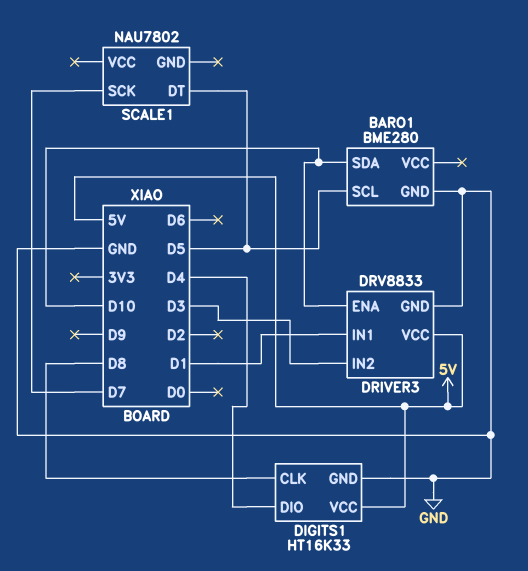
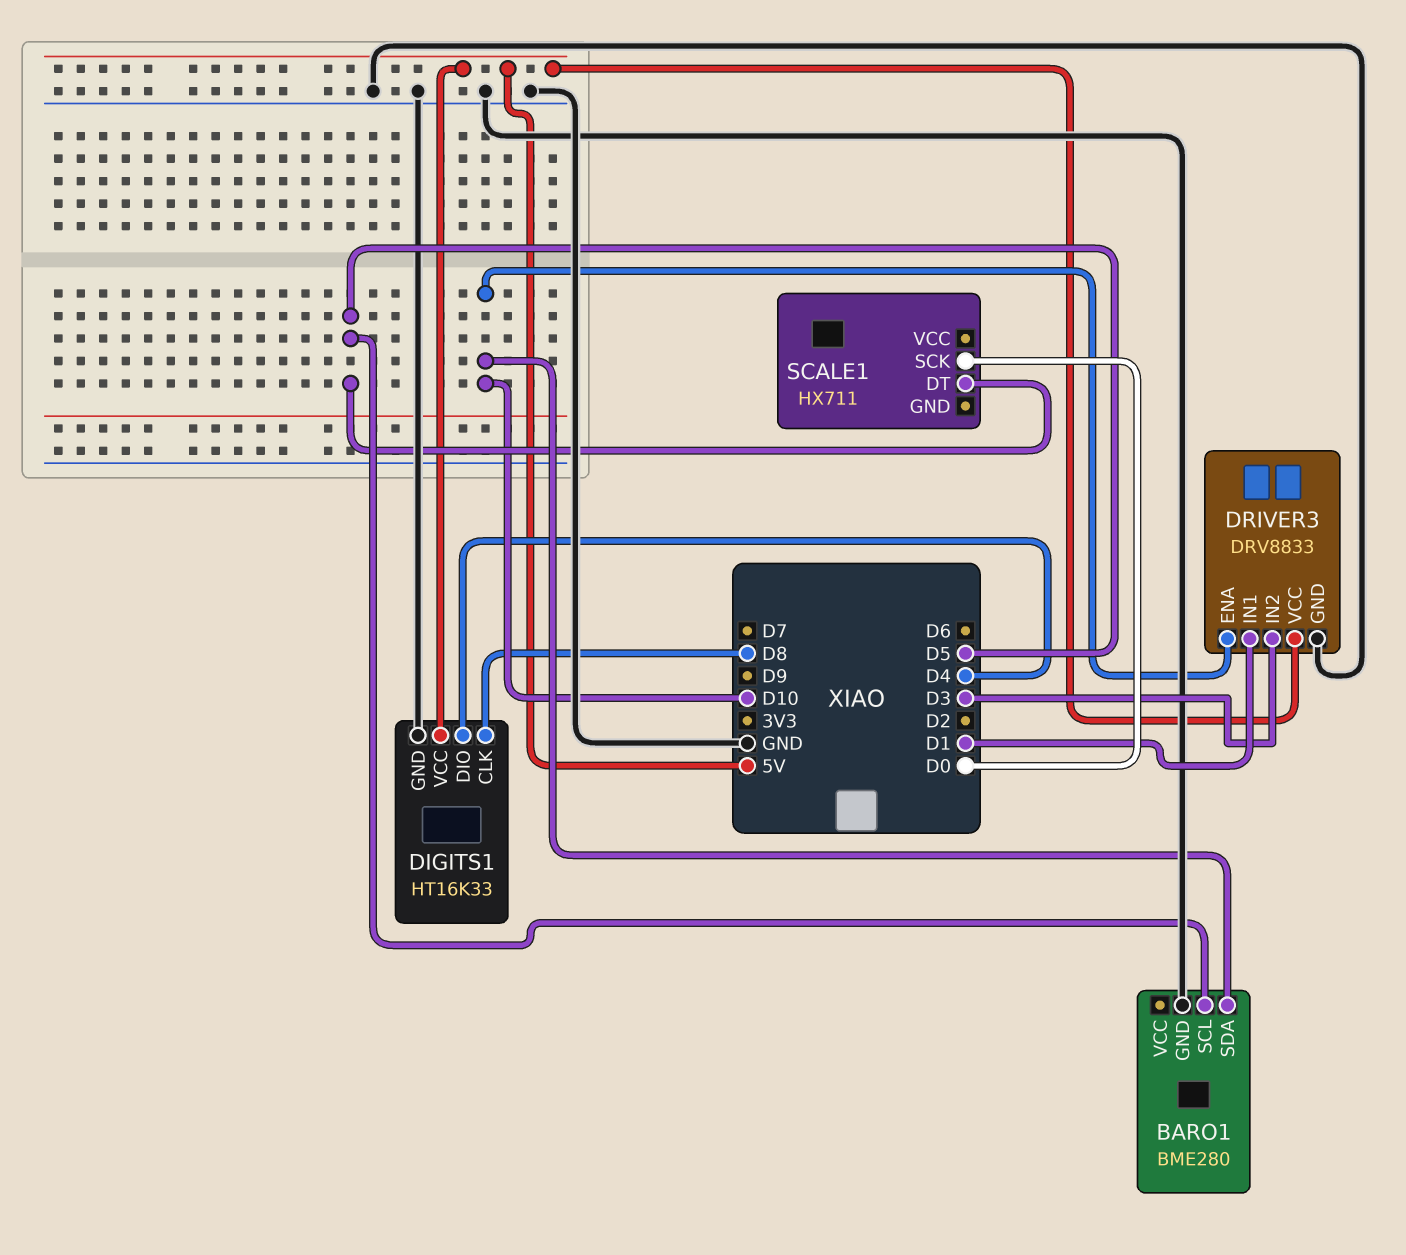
SCALE1: NAU7802 -> HX711
SCALE1 pin SCK: D7 -> D0

